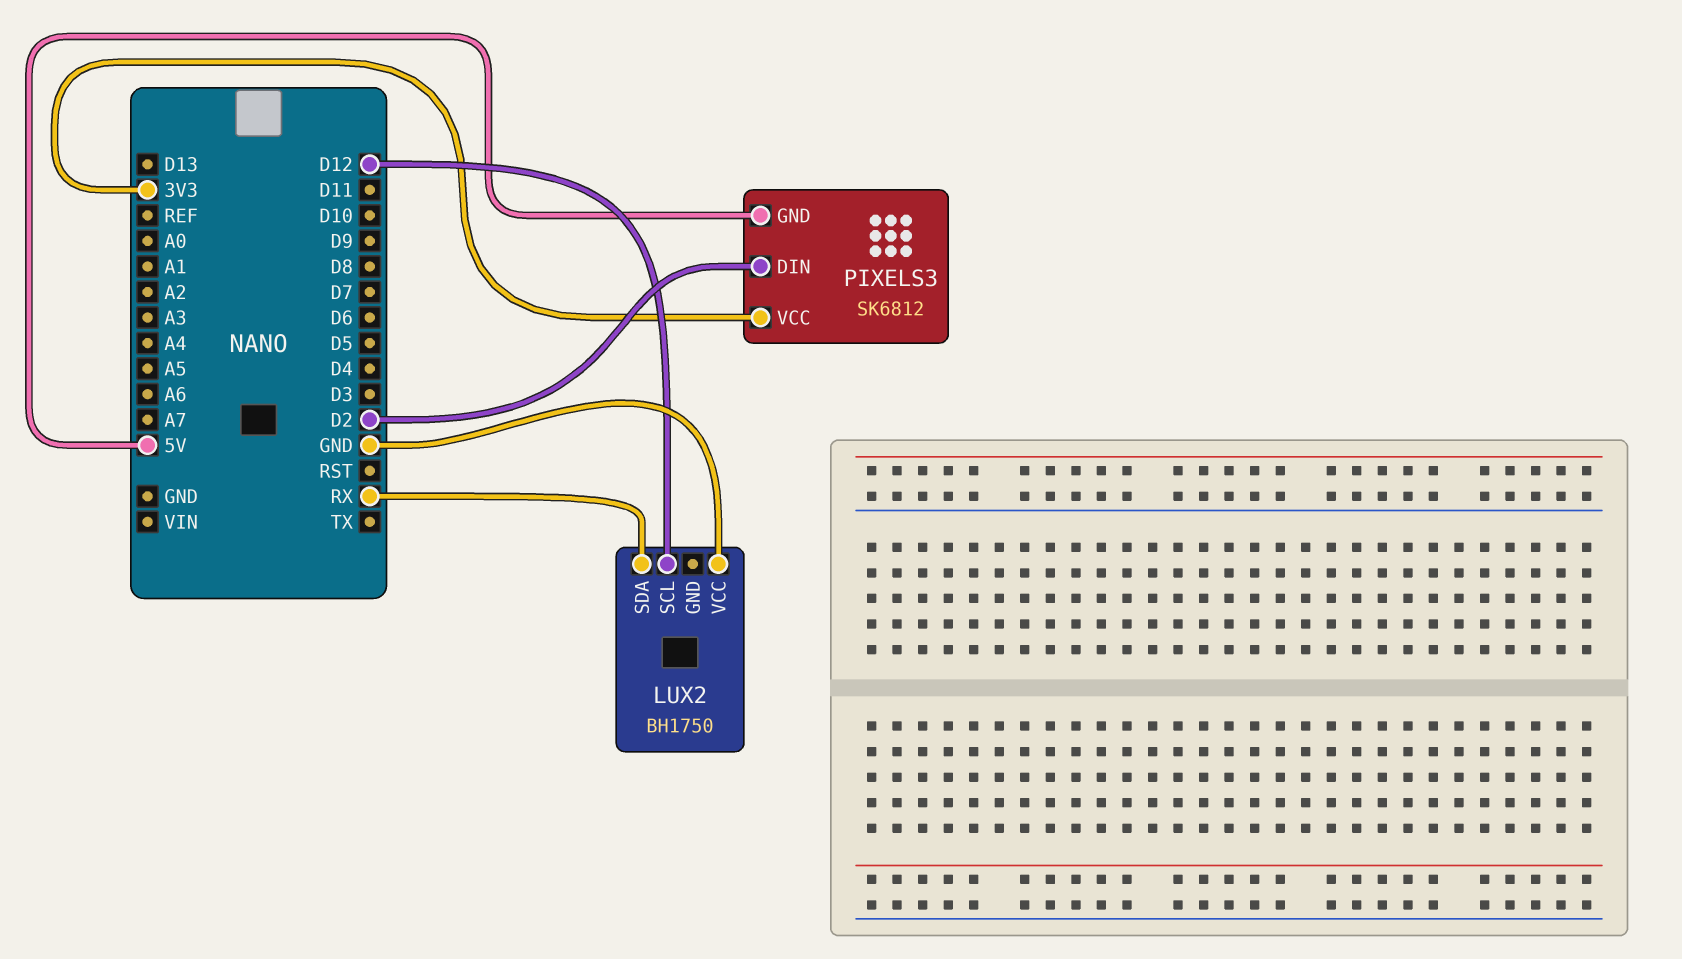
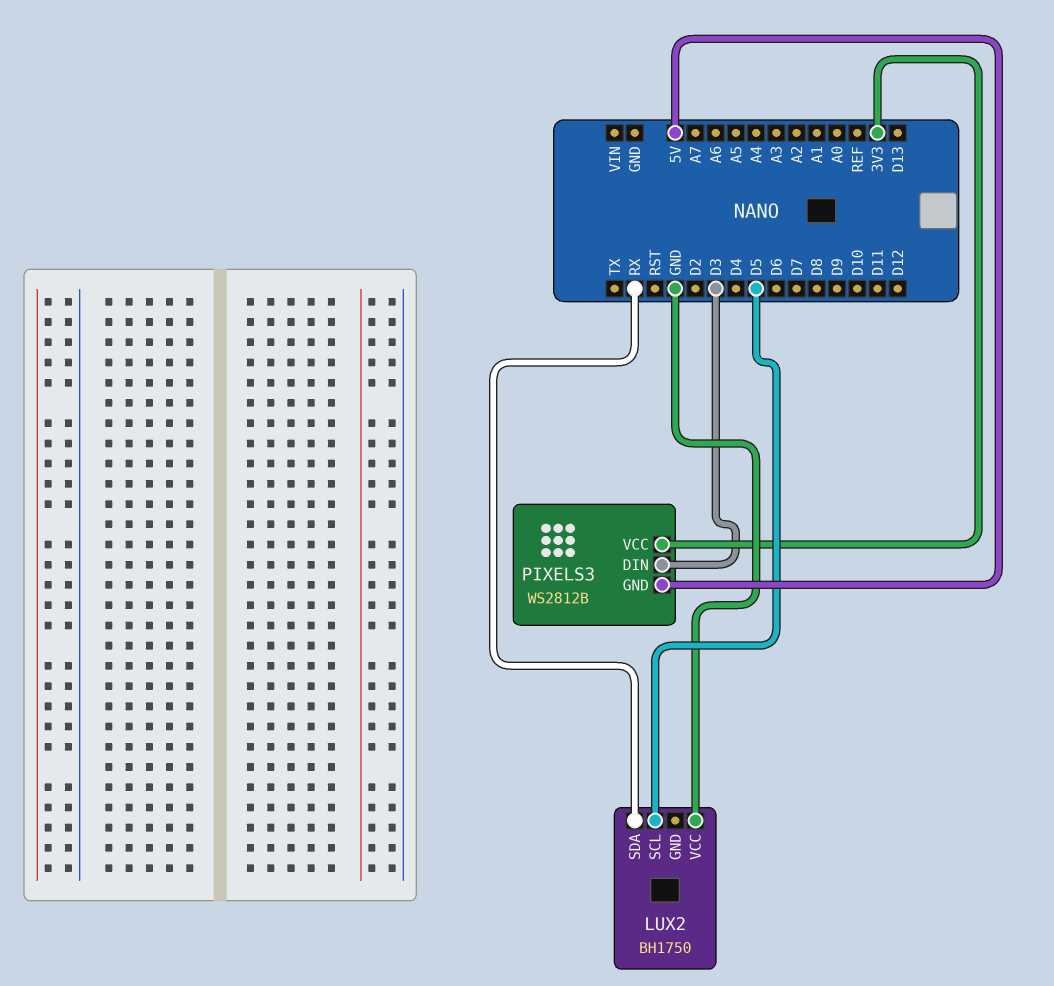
LUX2 pin SCL: D12 -> D5
PIXELS3: SK6812 -> WS2812B
PIXELS3 pin DIN: D2 -> D3

